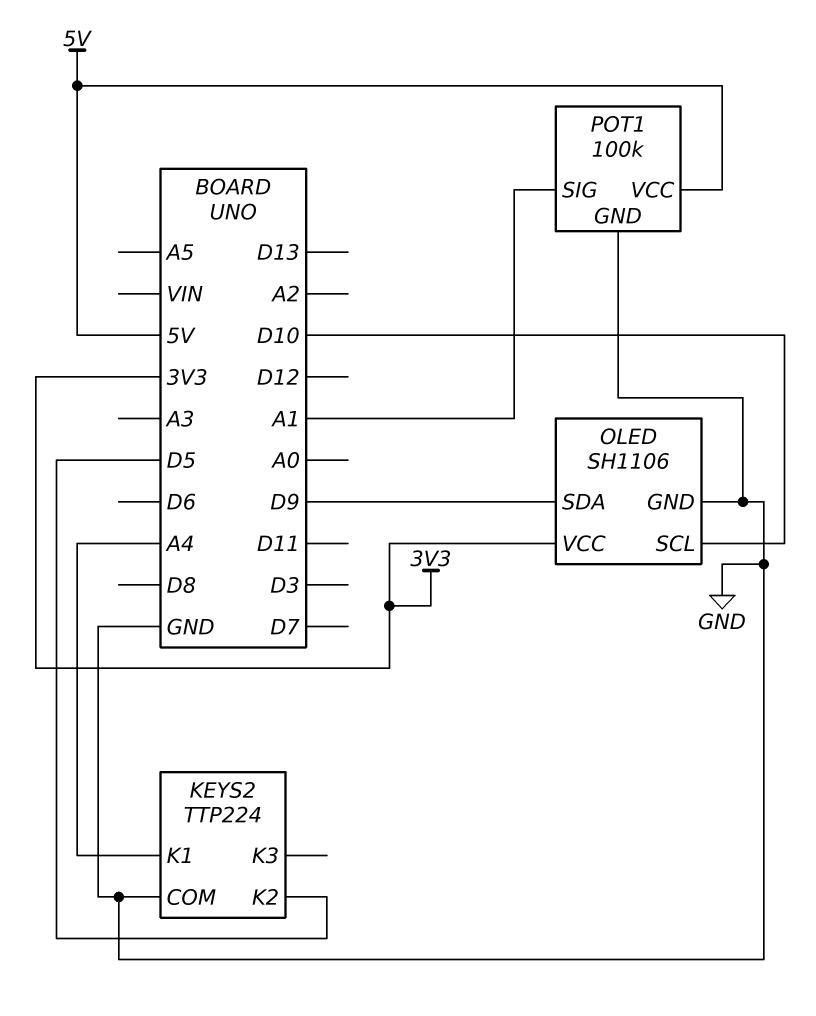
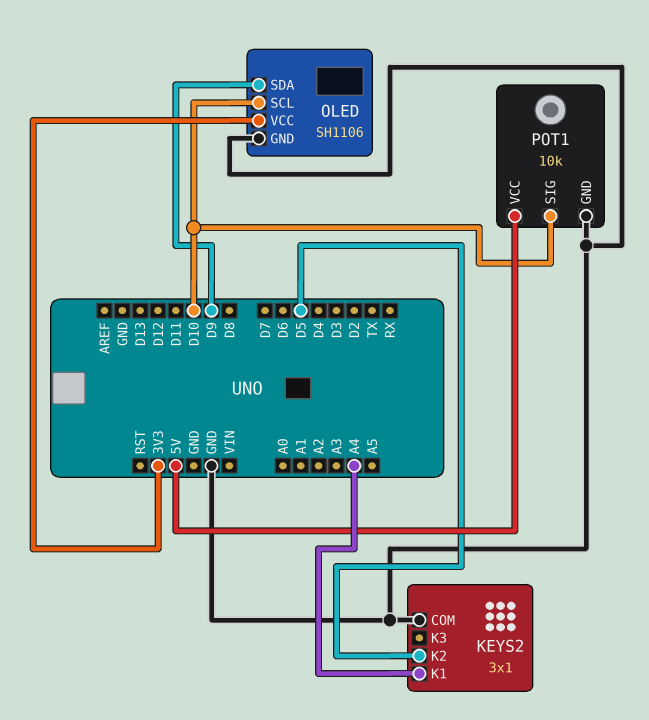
KEYS2: TTP224 -> 3x1
POT1: 100k -> 10k
POT1 pin SIG: A1 -> D10

